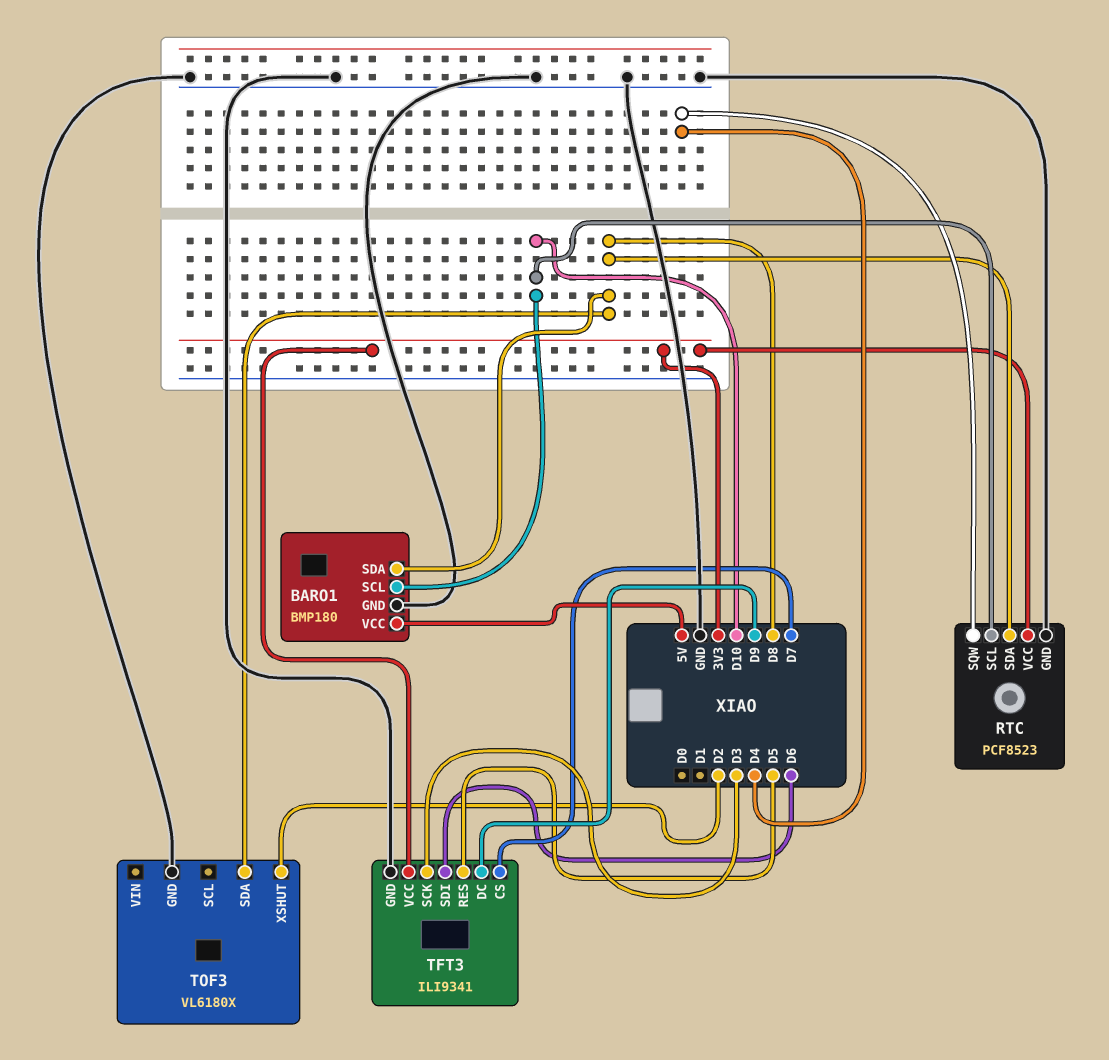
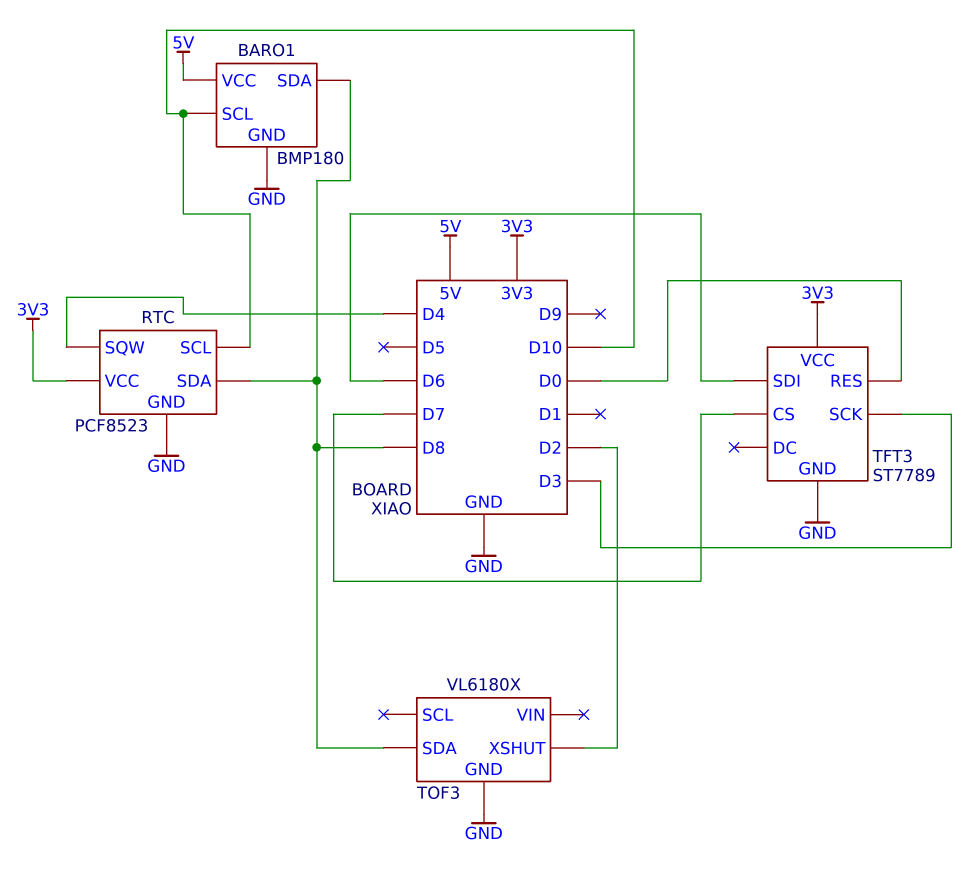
TFT3: ILI9341 -> ST7789
TFT3 pin DC: D9 -> none
TFT3 pin RES: D5 -> D0

